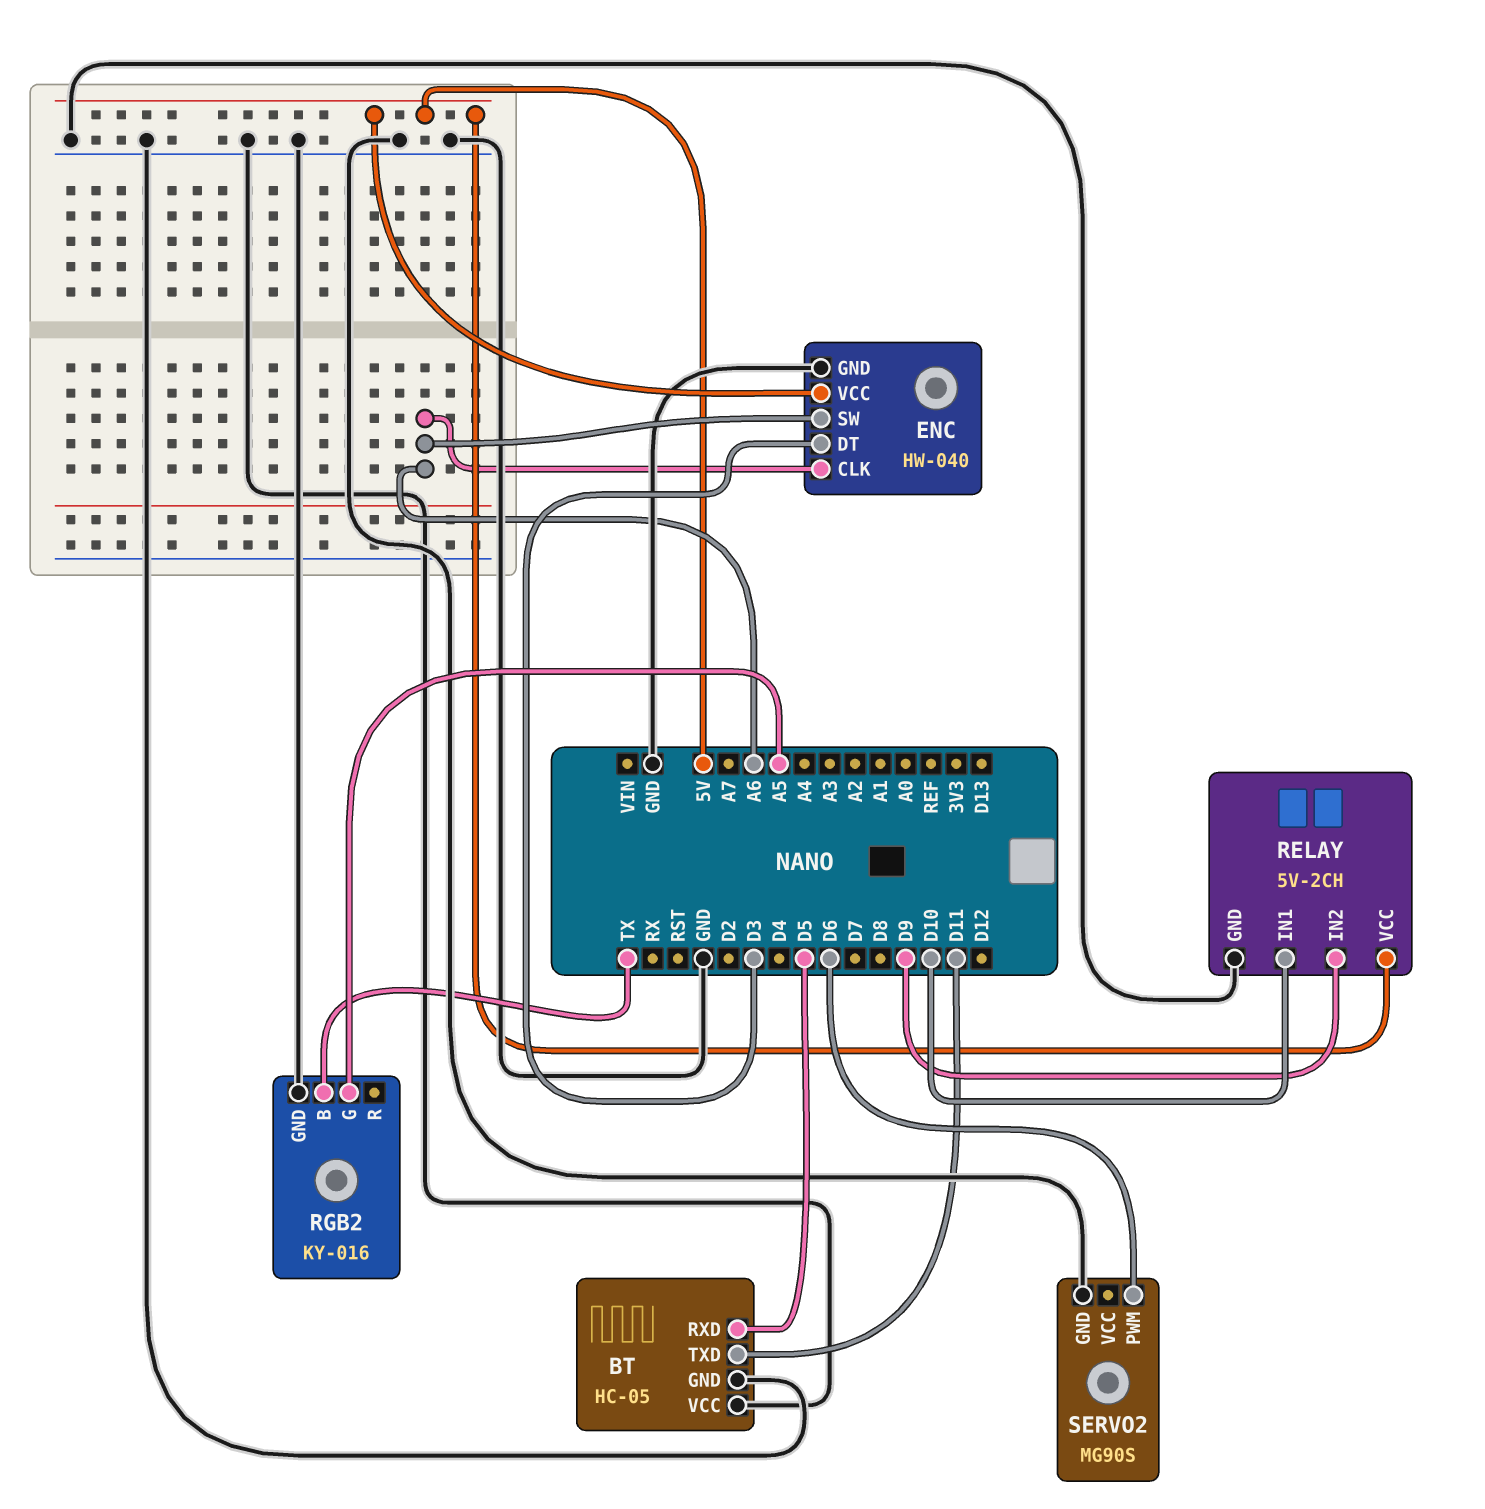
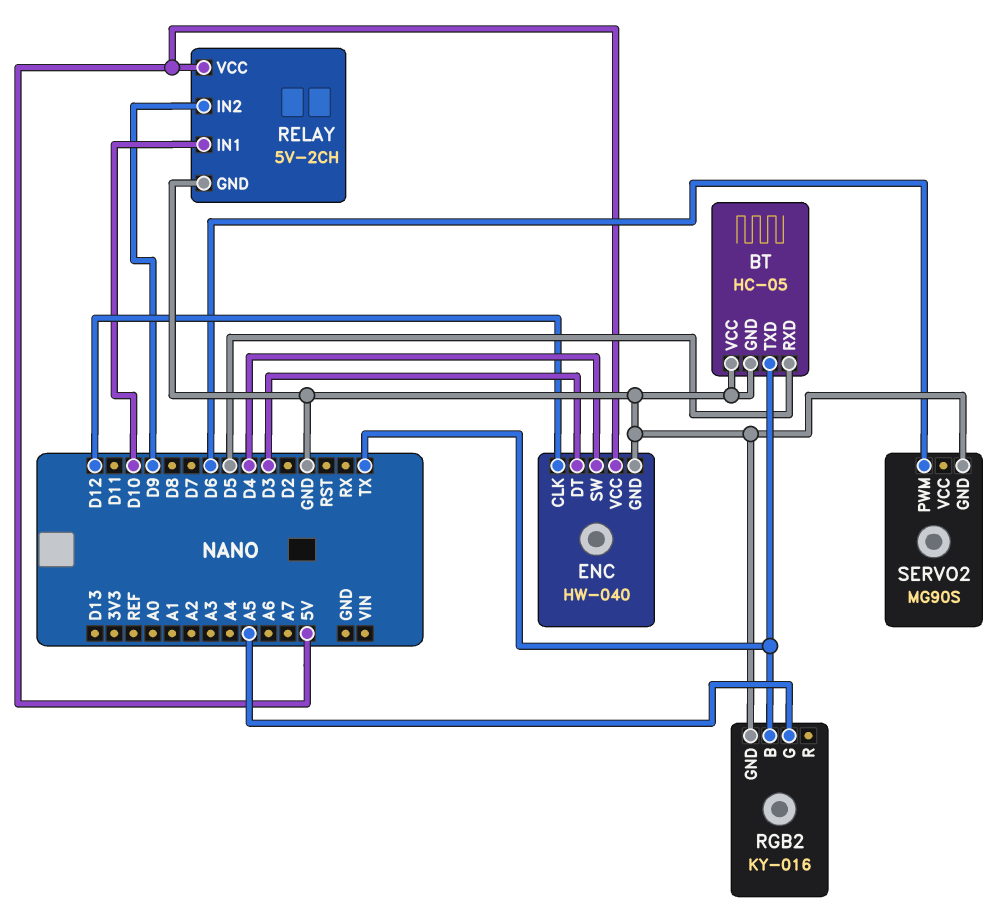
BT pin TXD: D11 -> TX
ENC pin CLK: A6 -> D12
ENC pin SW: A6 -> D4

